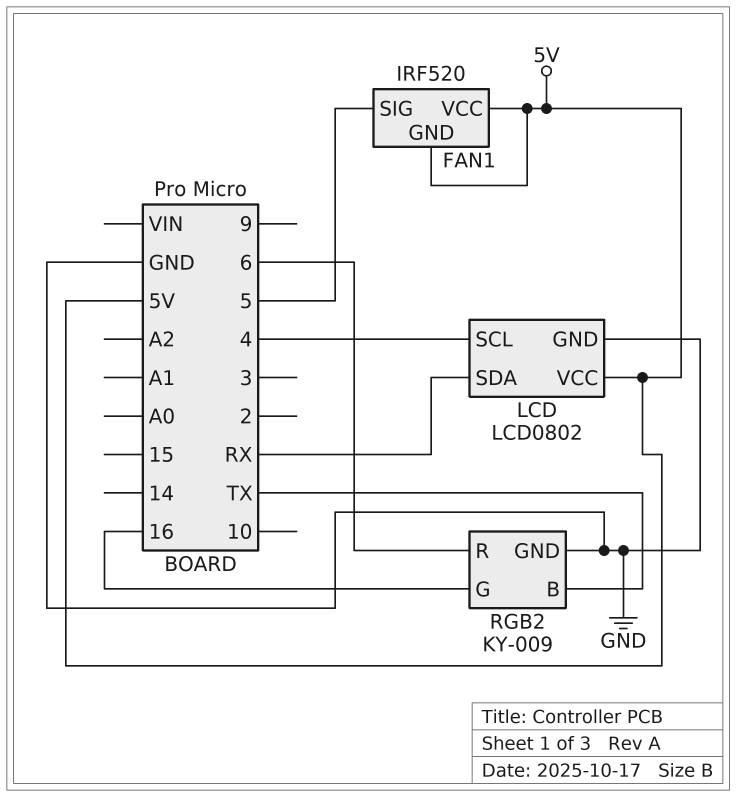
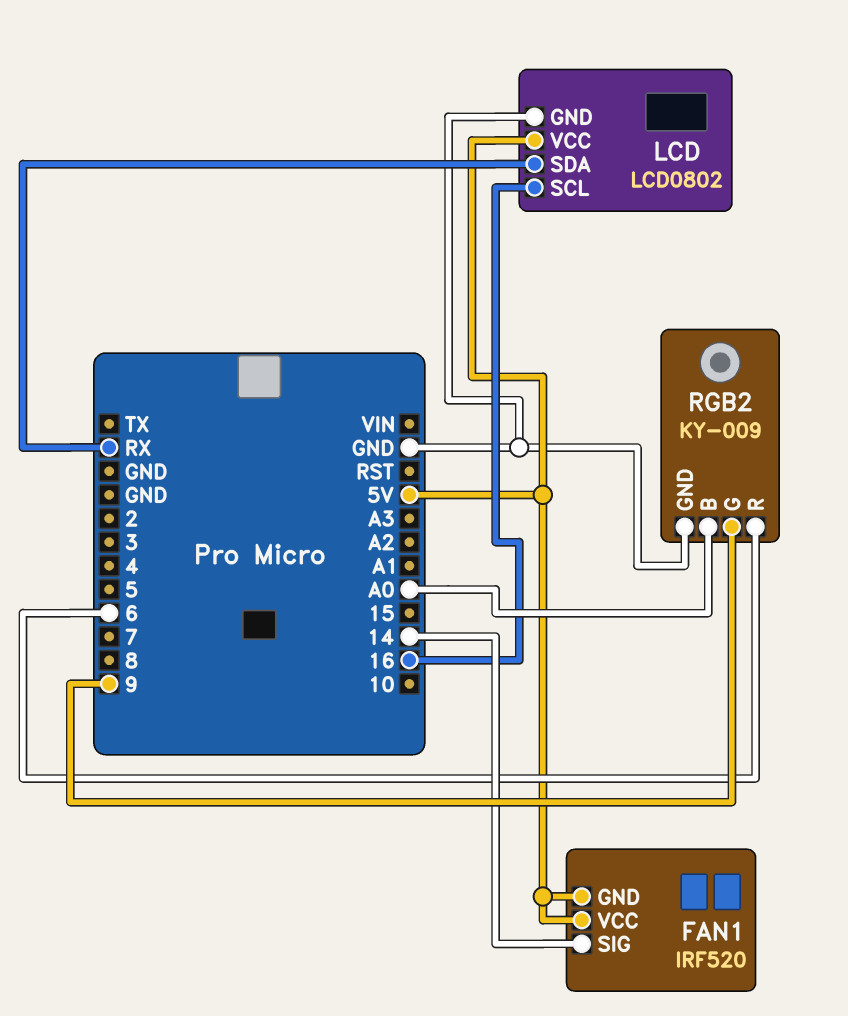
FAN1 pin SIG: 5 -> 14
LCD pin SCL: 4 -> 16
RGB2 pin B: TX -> A0
RGB2 pin G: 16 -> 9

